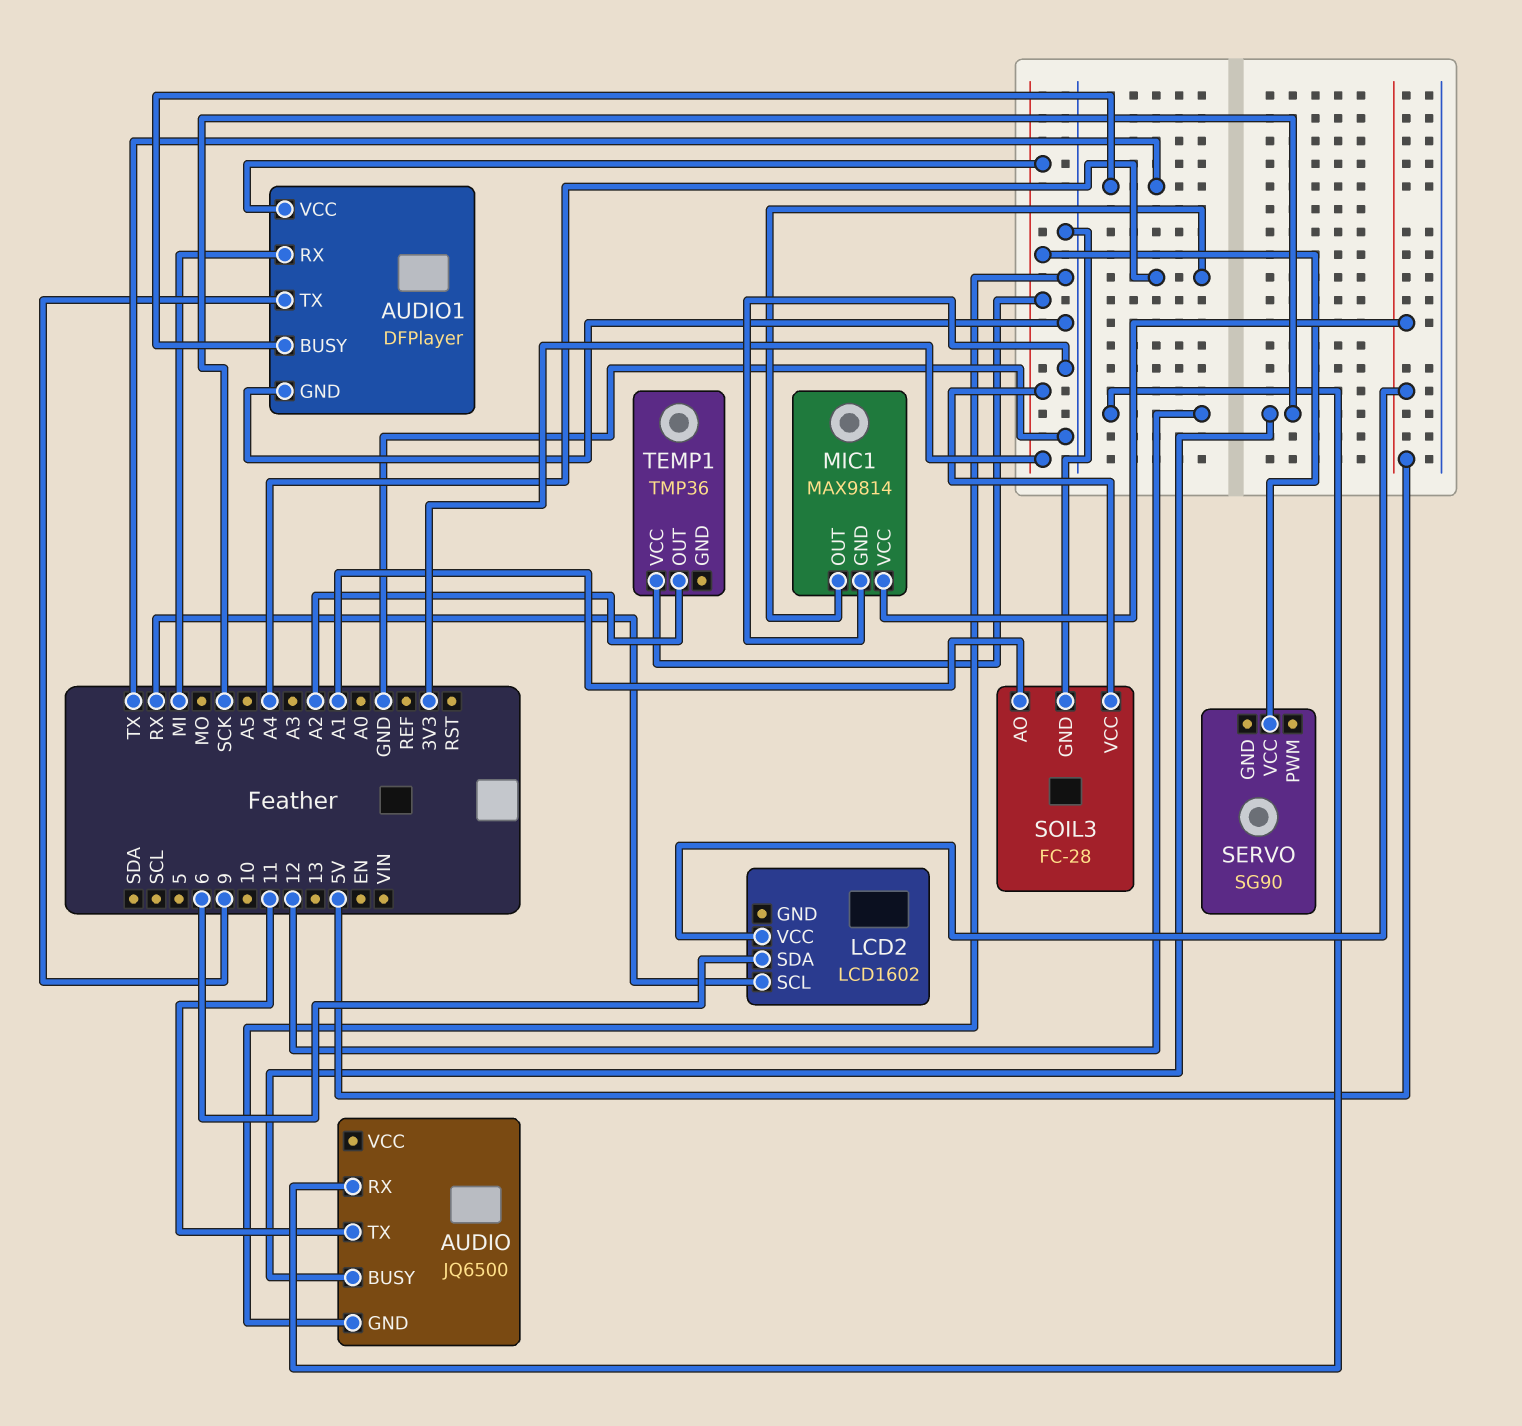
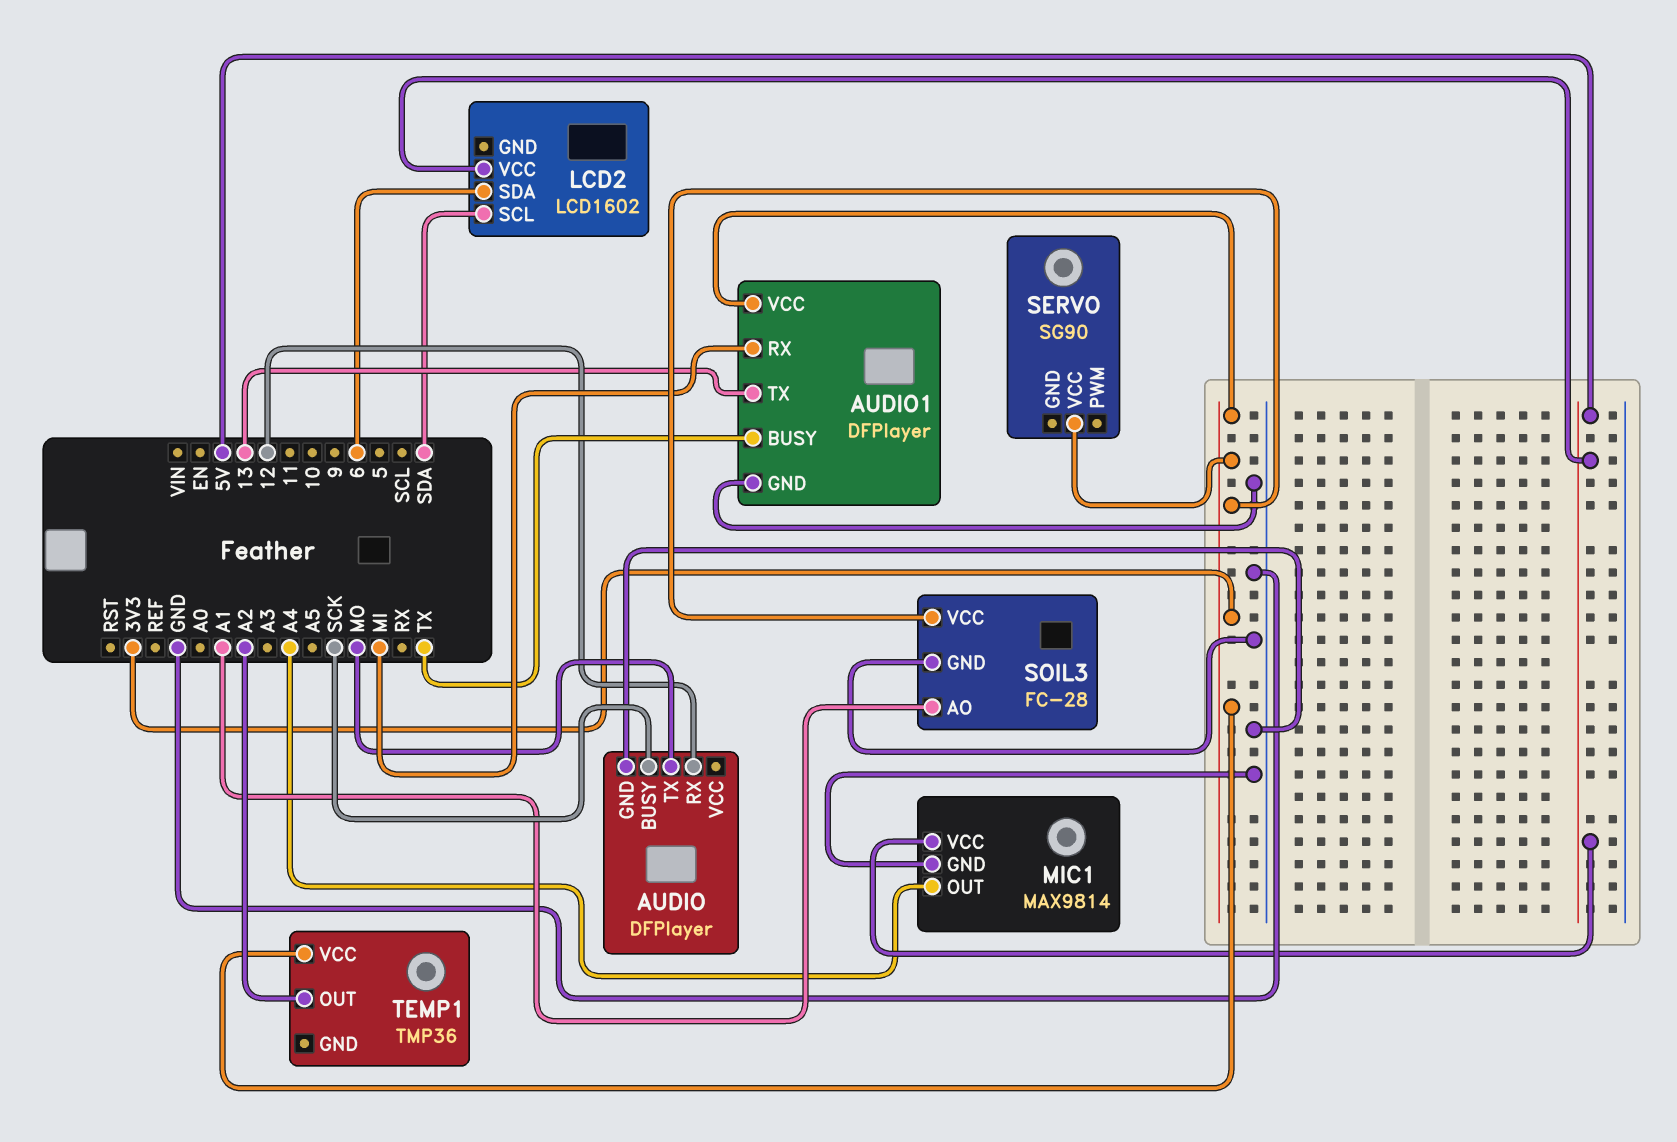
AUDIO: JQ6500 -> DFPlayer
AUDIO pin TX: 11 -> MO
AUDIO1 pin TX: 9 -> 13
LCD2 pin SCL: RX -> SDA

